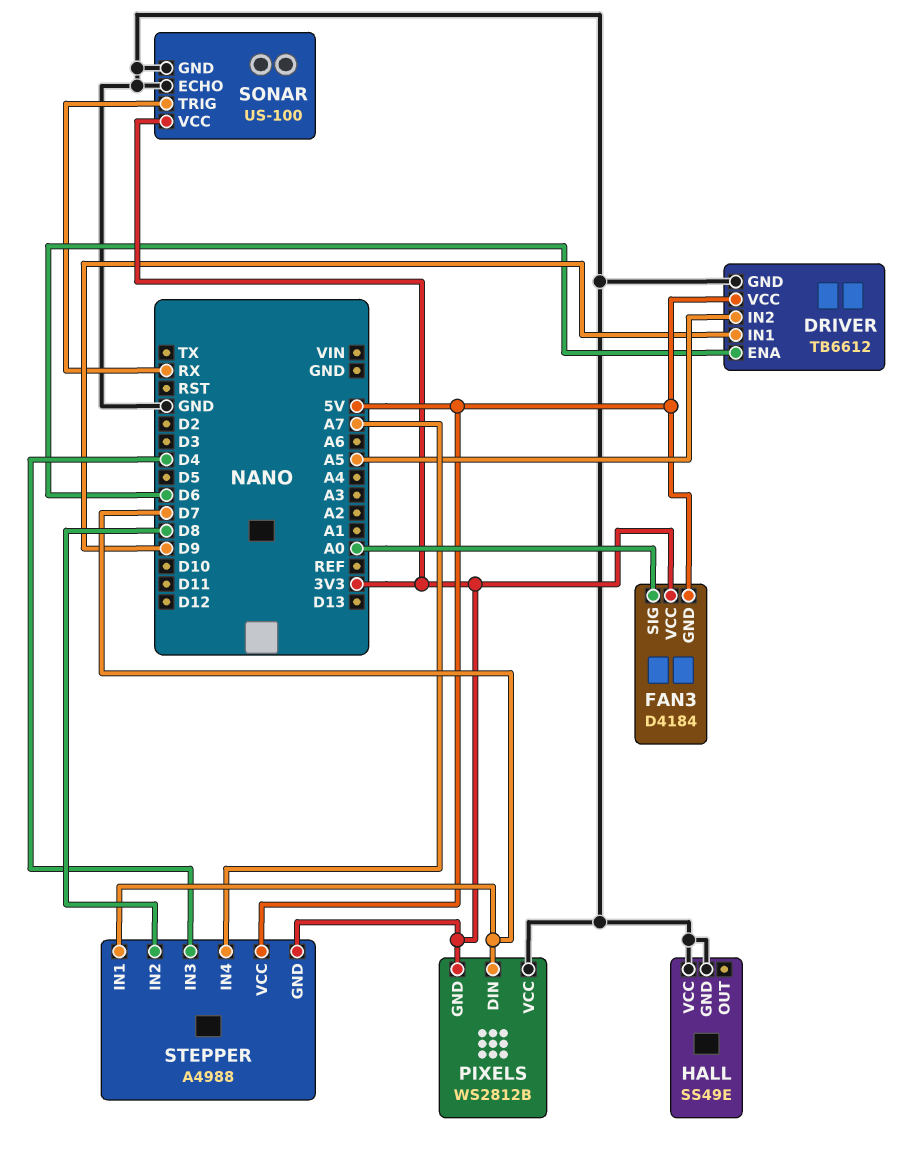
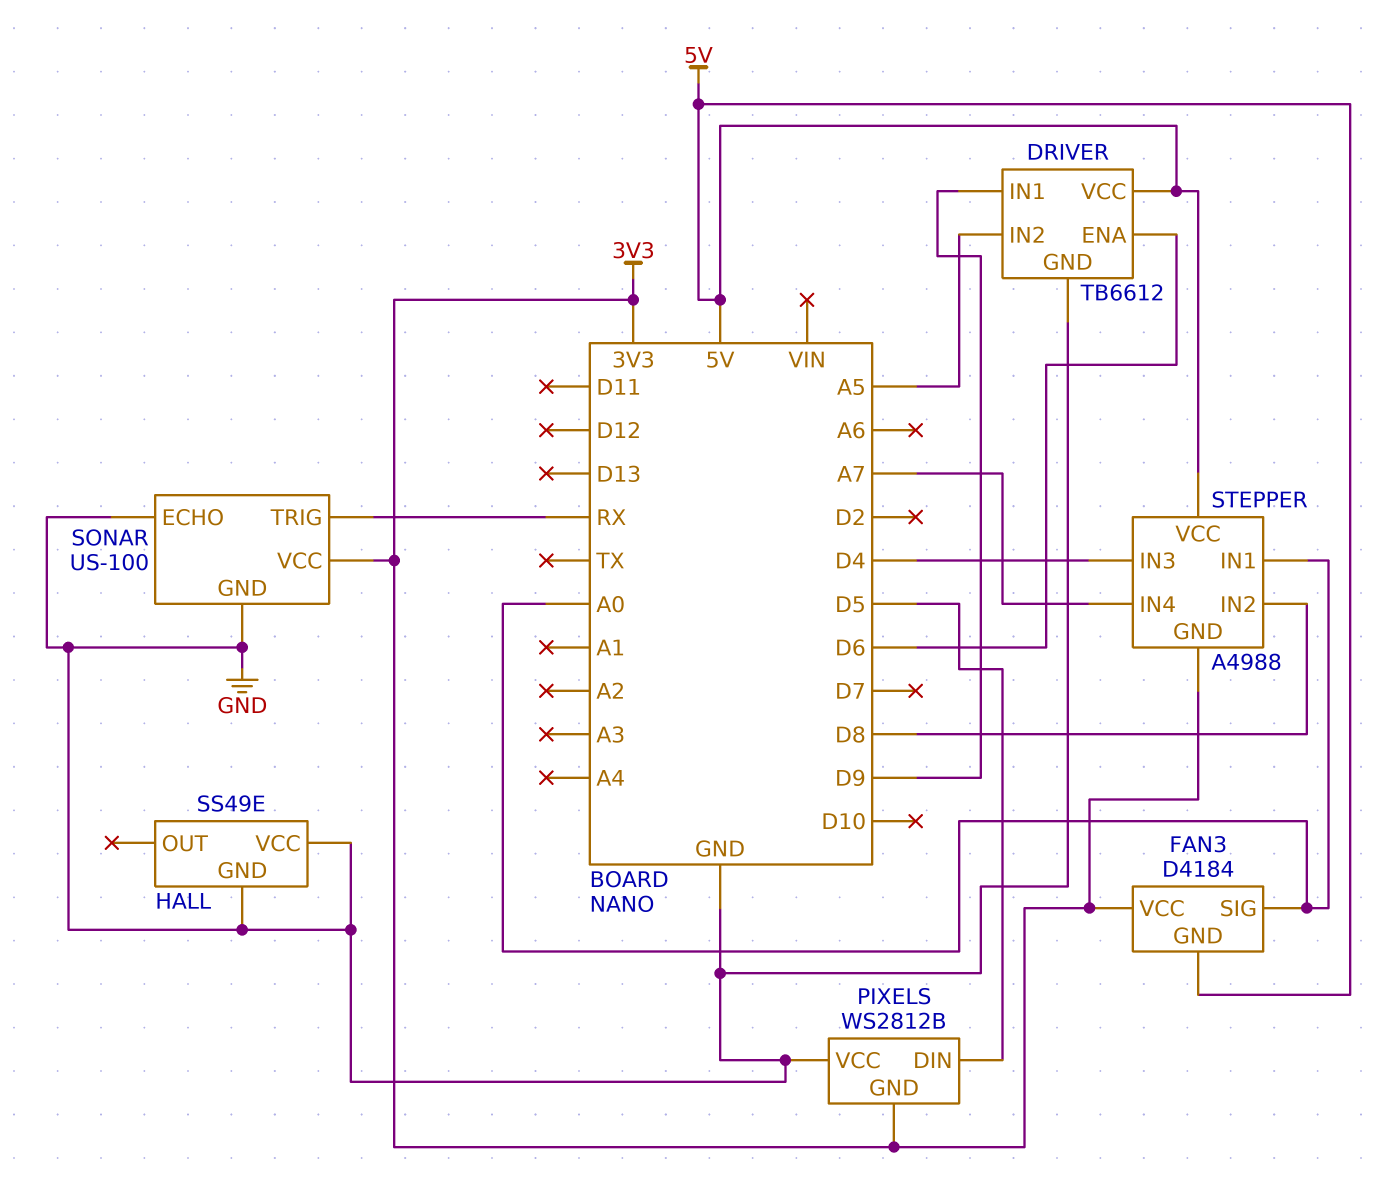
PIXELS pin DIN: D7 -> D5
STEPPER pin IN1: D7 -> A0

